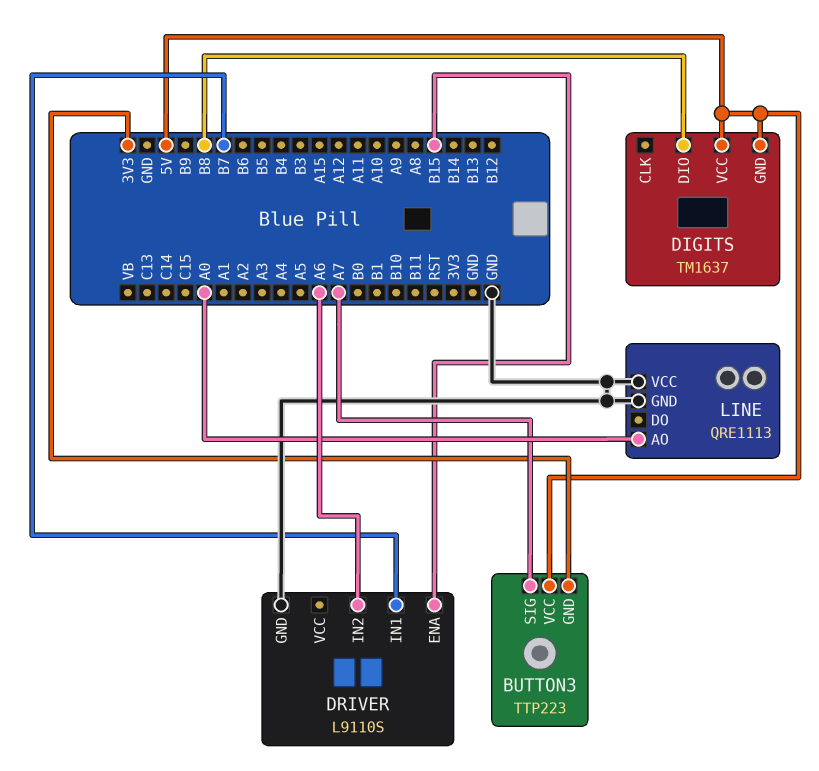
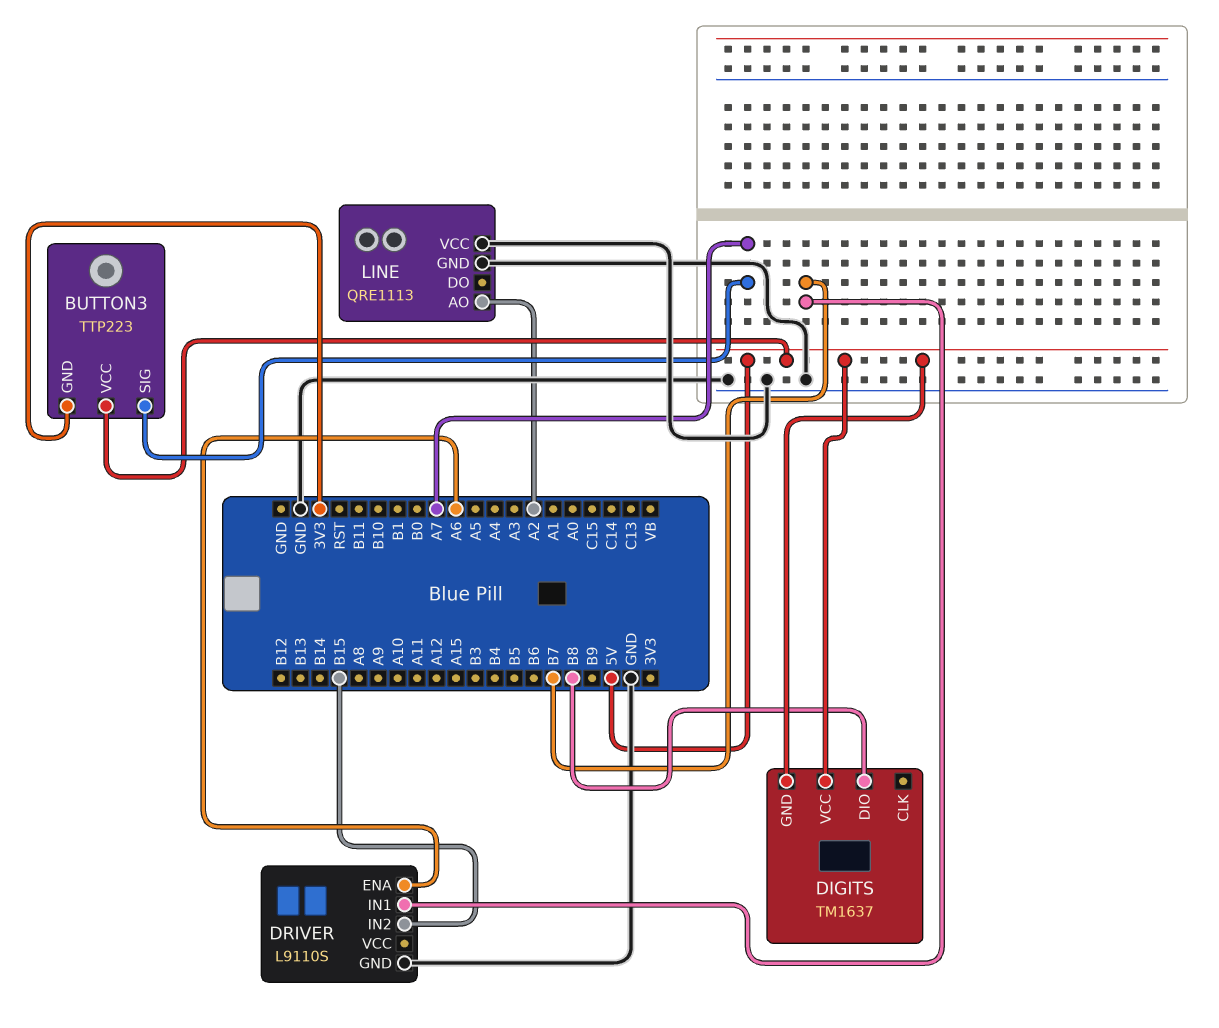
DRIVER pin ENA: B15 -> A6
DRIVER pin IN2: A6 -> B15
LINE pin AO: A0 -> A2

